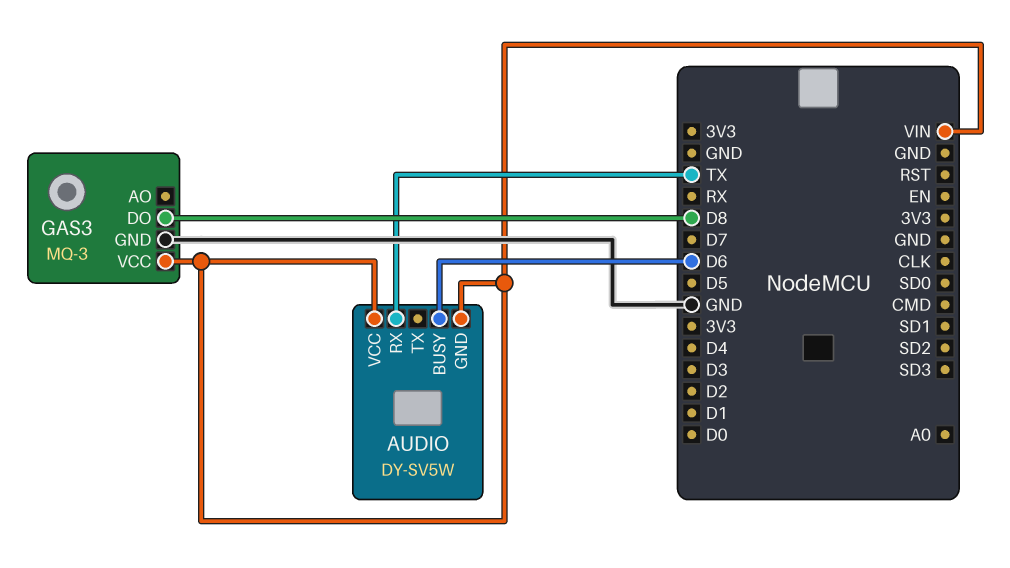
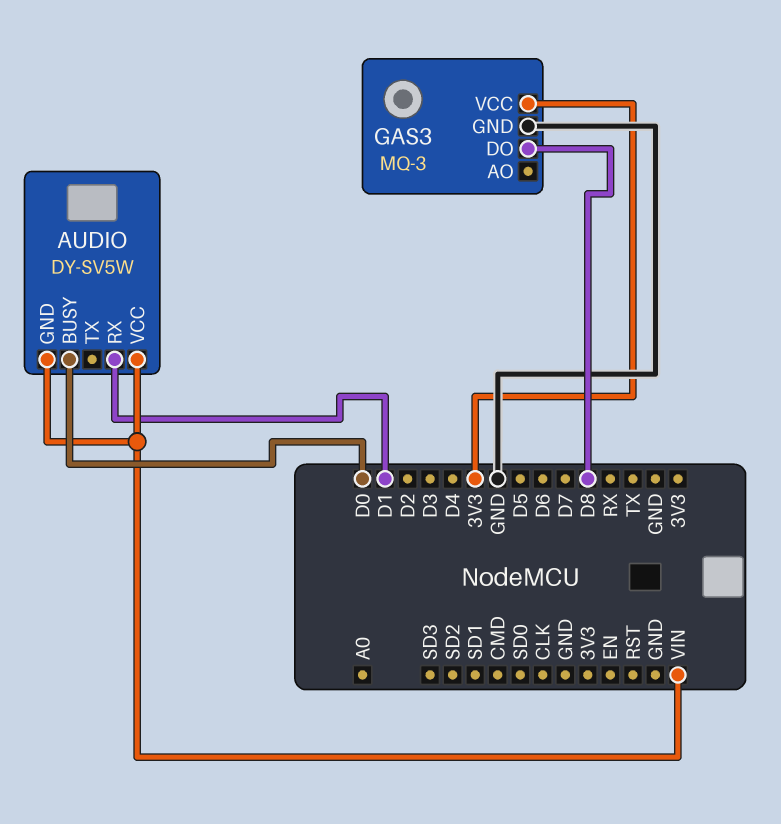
AUDIO pin BUSY: D6 -> D0
AUDIO pin RX: TX -> D1
GAS3 pin VCC: VIN -> 3V3

